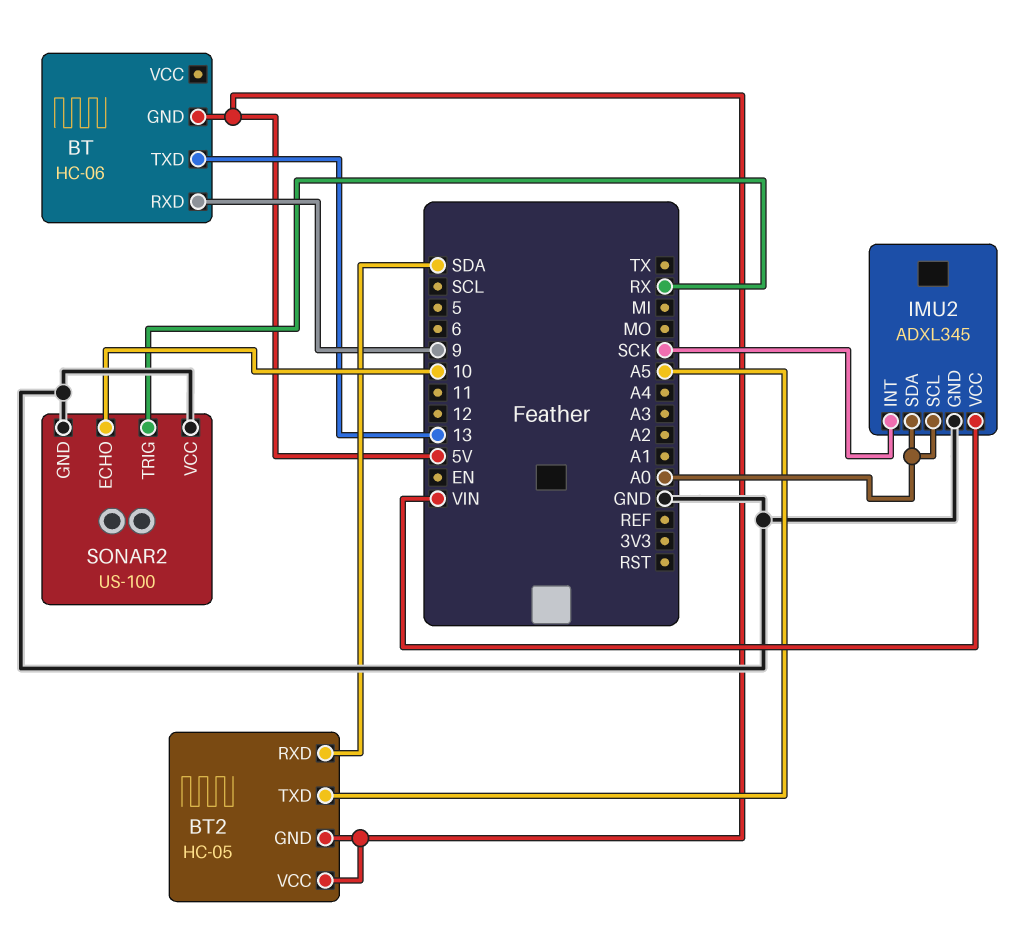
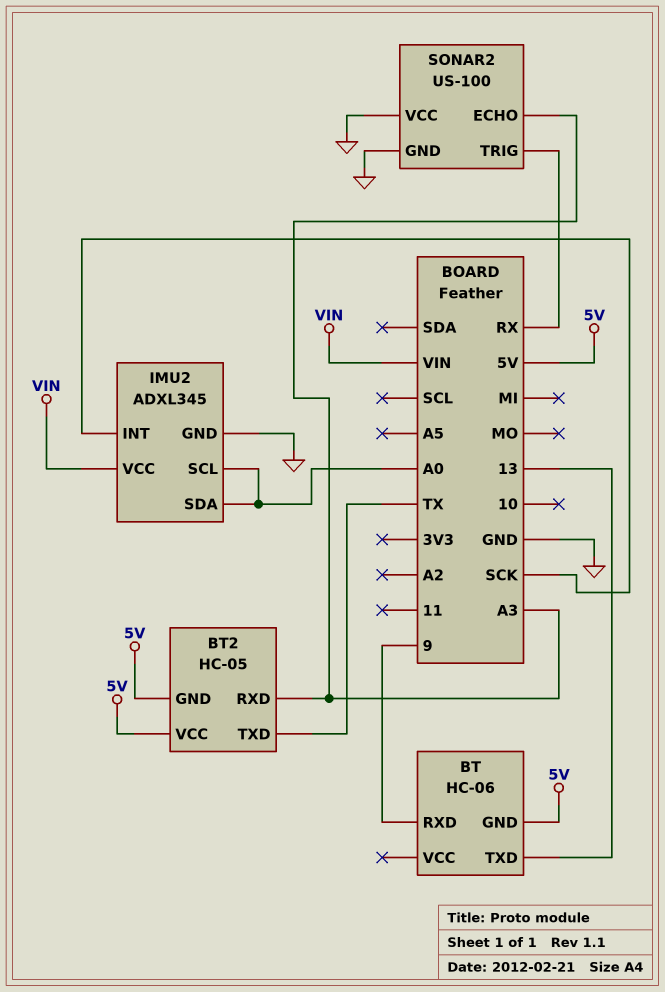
BT2 pin RXD: SDA -> A3
BT2 pin TXD: A5 -> TX
SONAR2 pin ECHO: 10 -> A3

